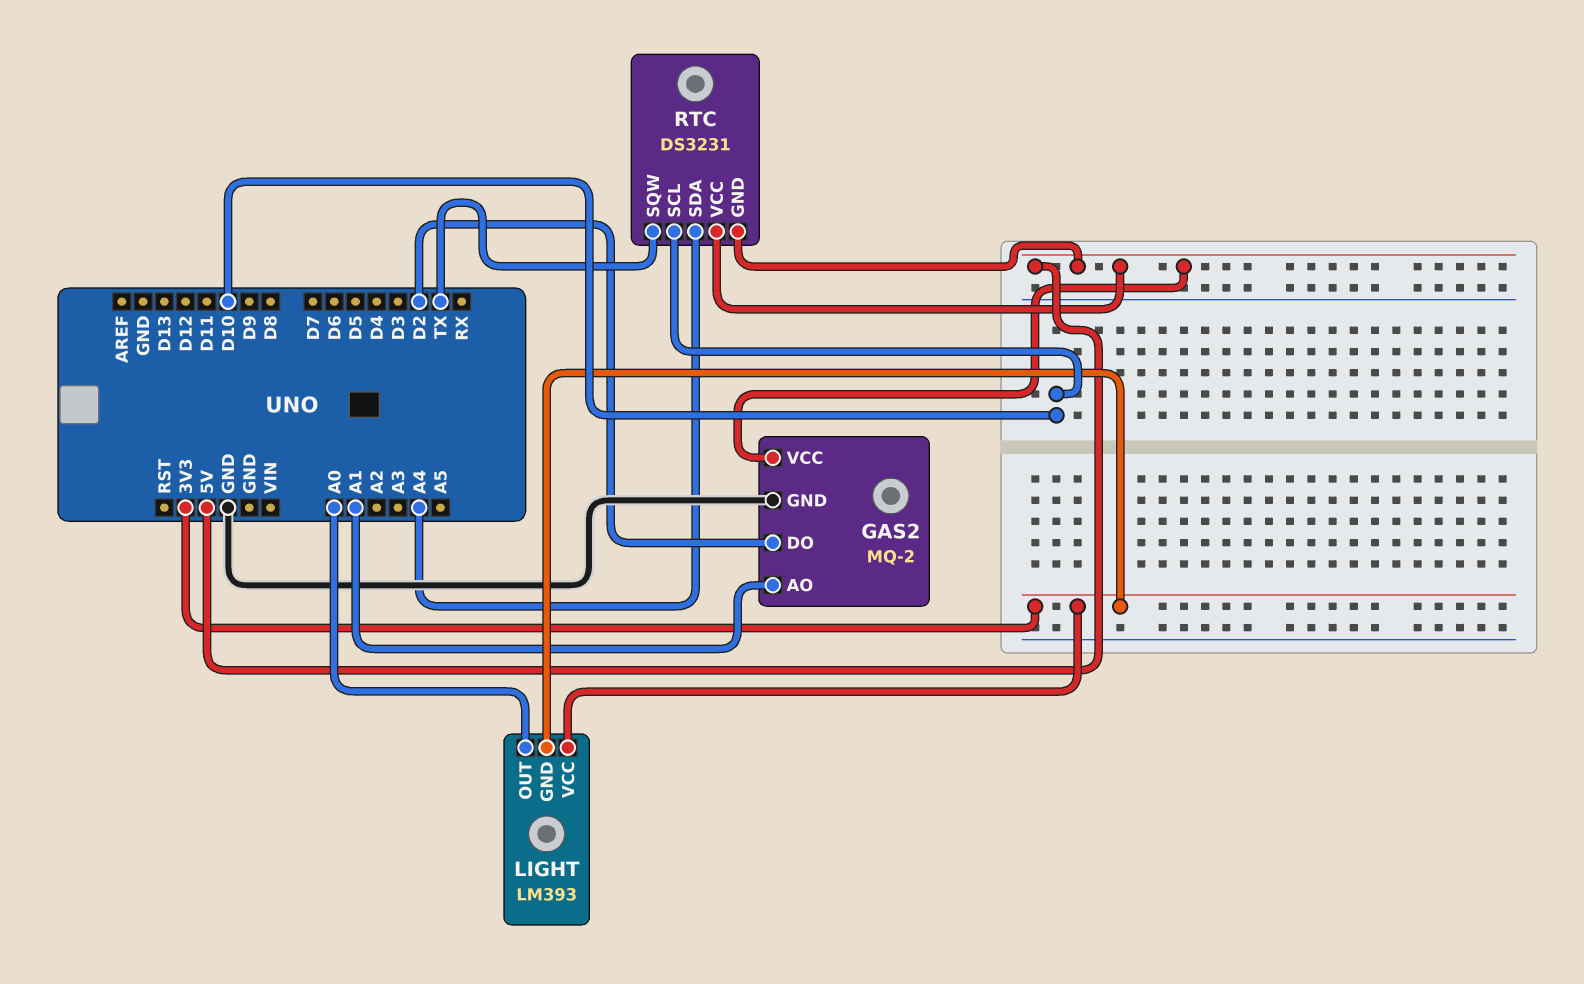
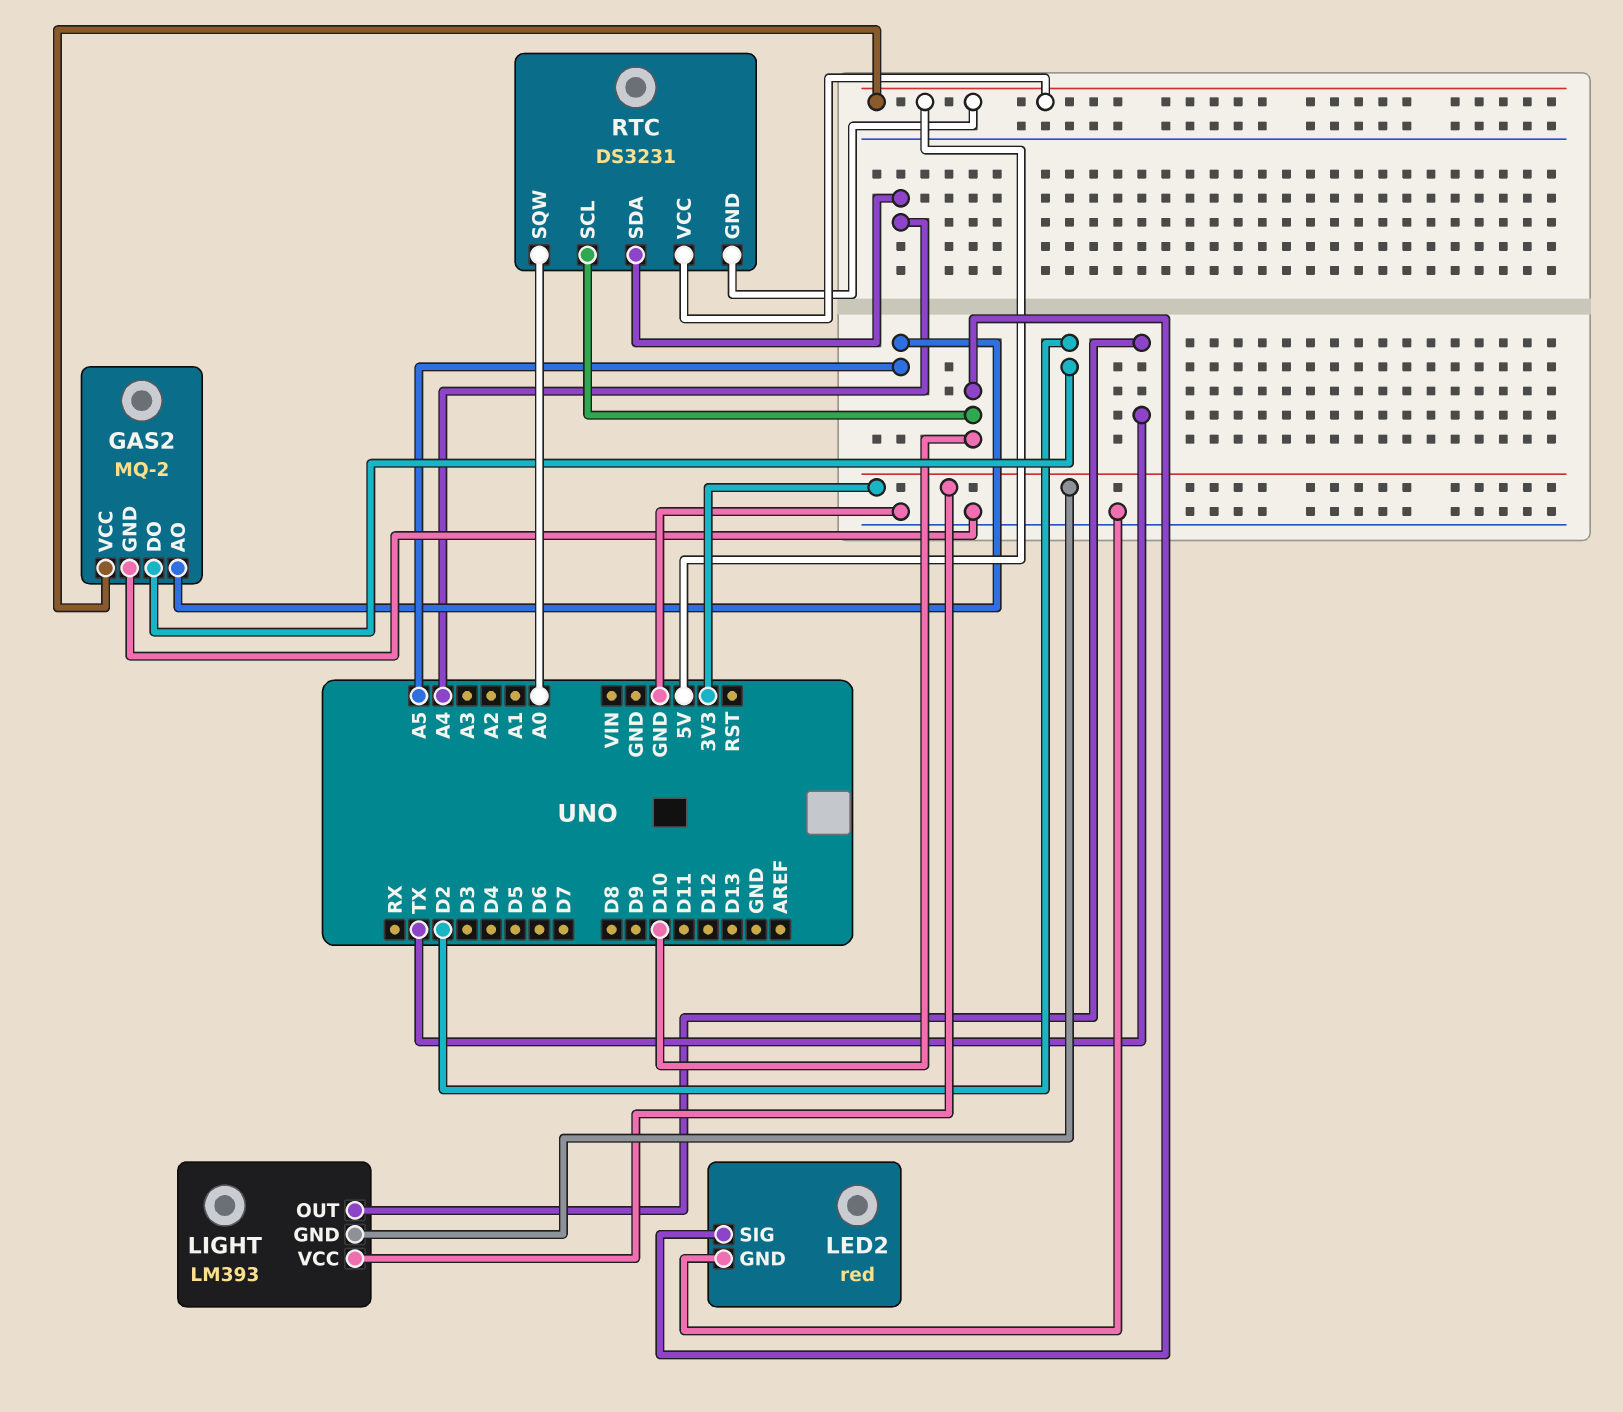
GAS2 pin AO: A1 -> A5
LED2: none -> red
LED2 pin GND: none -> GND
LED2 pin SIG: none -> D10
LIGHT pin OUT: A0 -> TX
RTC pin SQW: TX -> A0

